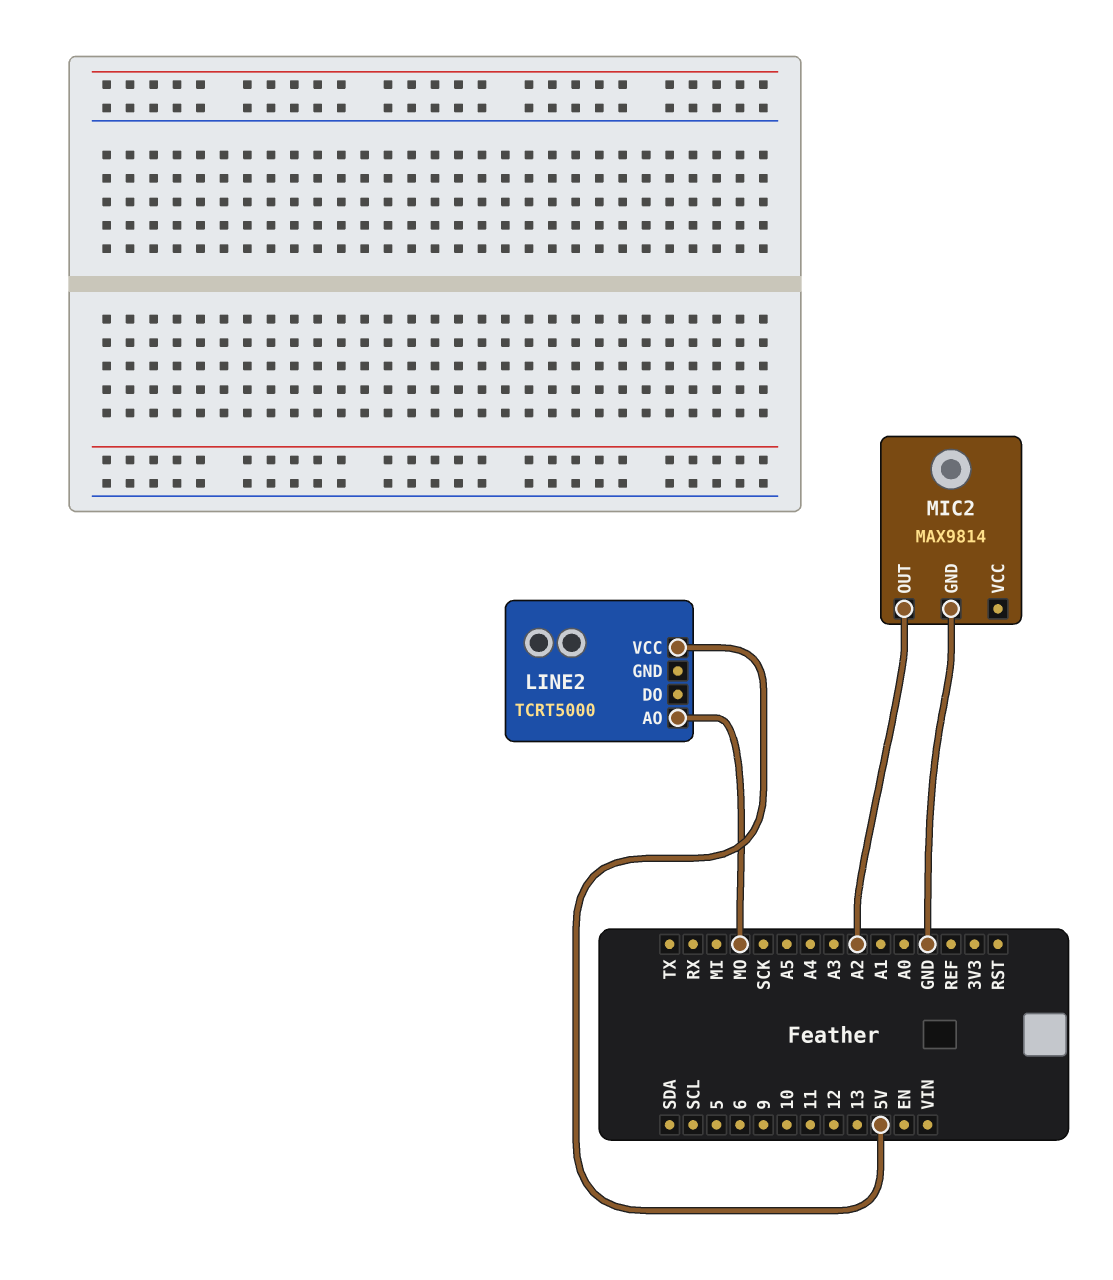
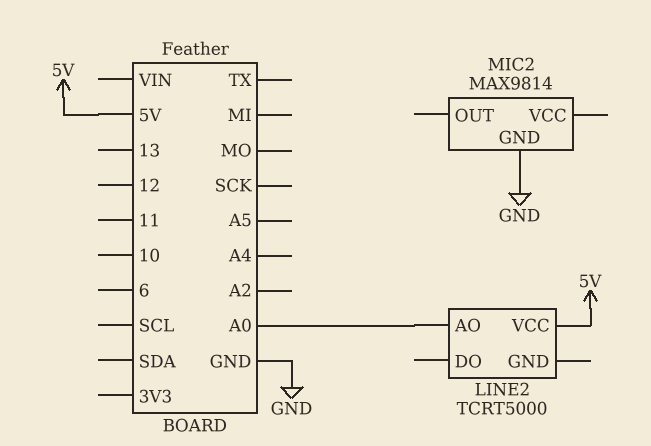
LINE2 pin AO: MO -> A0
MIC2 pin OUT: A2 -> none

